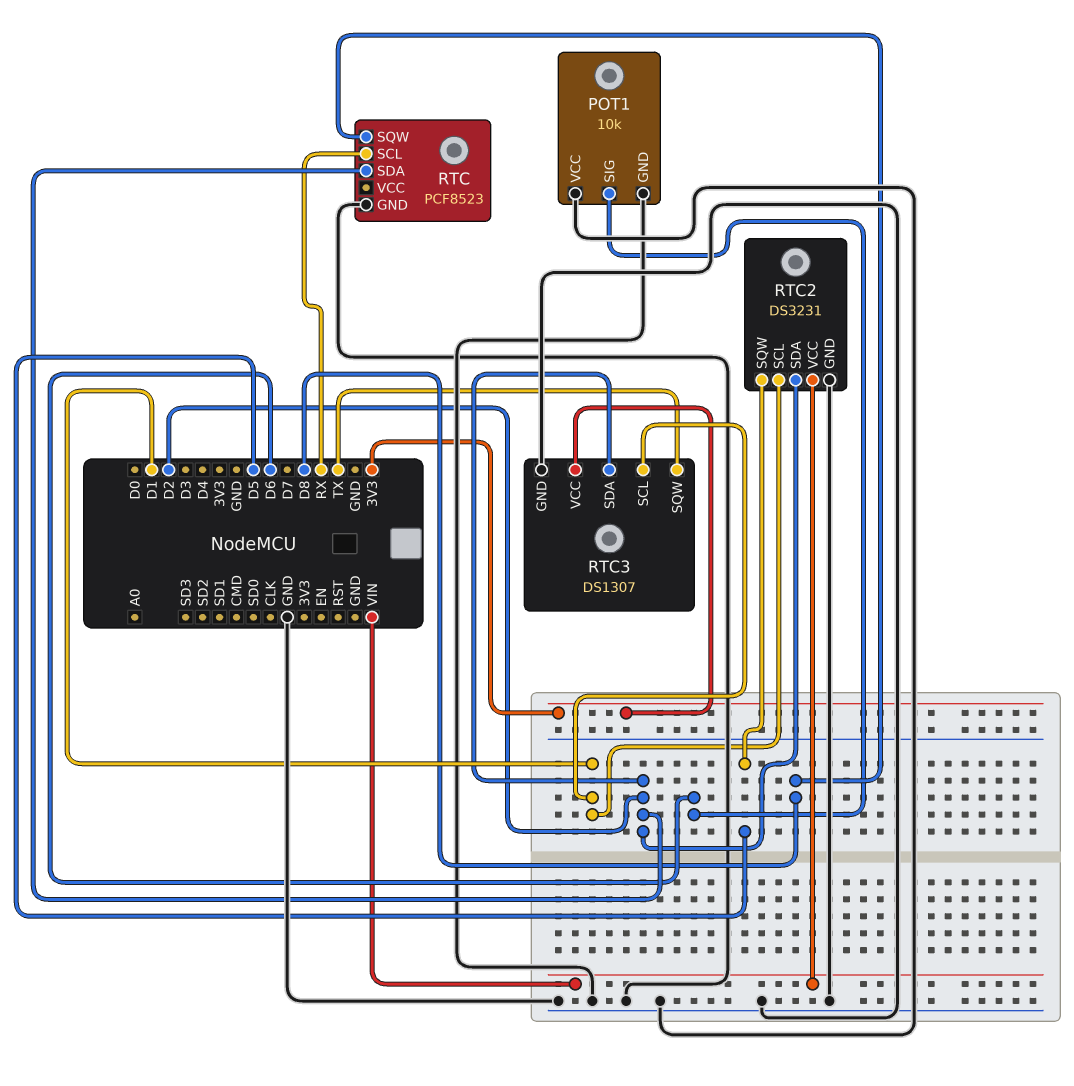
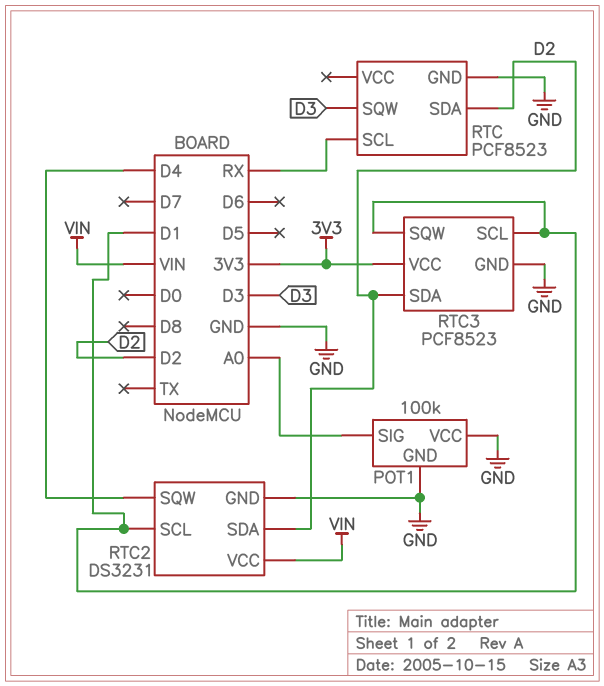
POT1: 10k -> 100k
POT1 pin SIG: D6 -> A0
RTC pin SQW: D8 -> D3
RTC2 pin SQW: D5 -> D4
RTC3: DS1307 -> PCF8523
RTC3 pin SQW: TX -> D1

